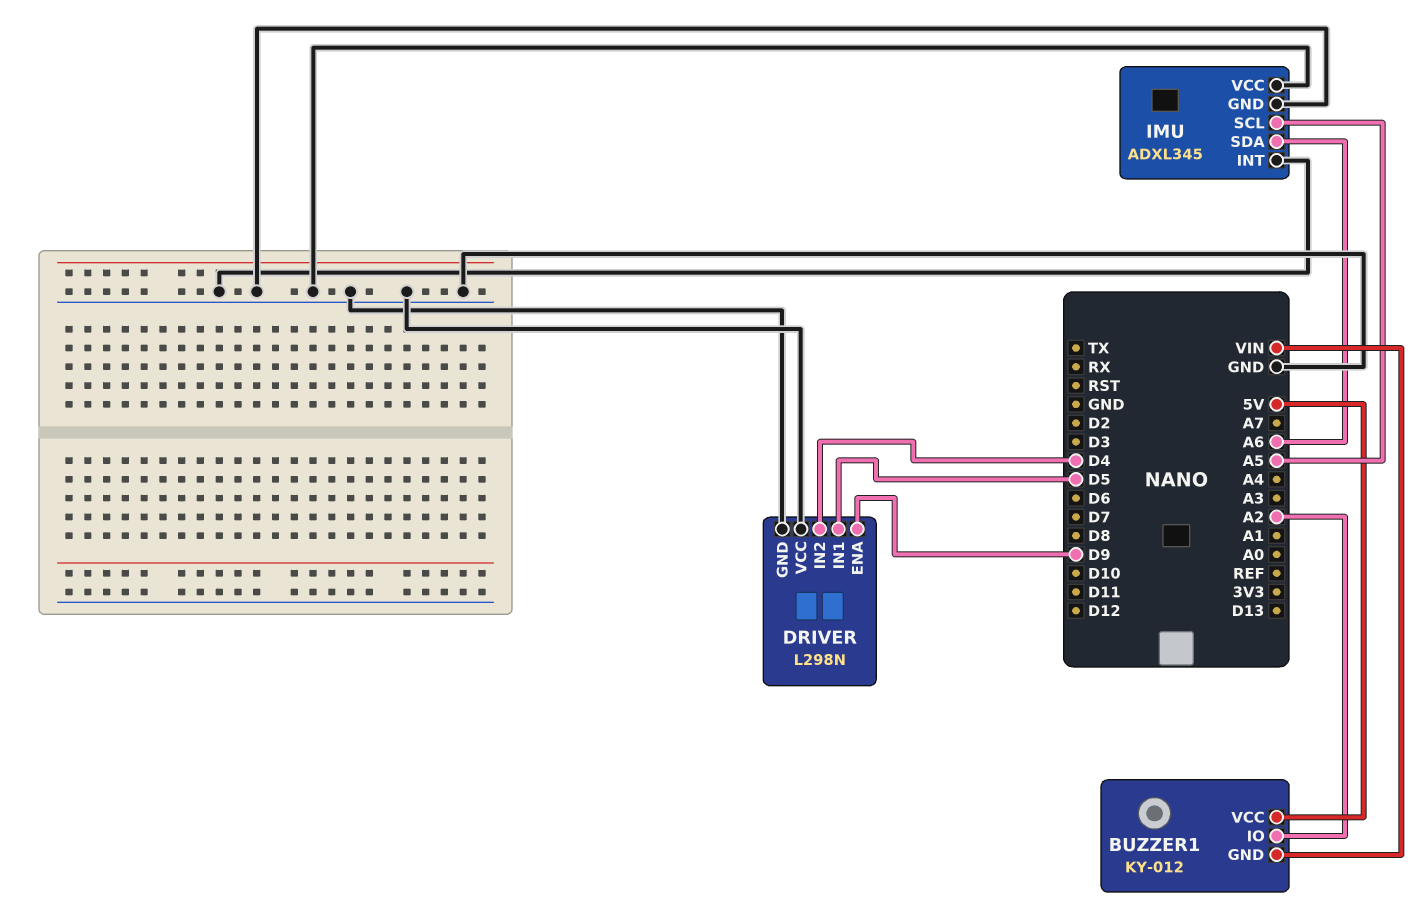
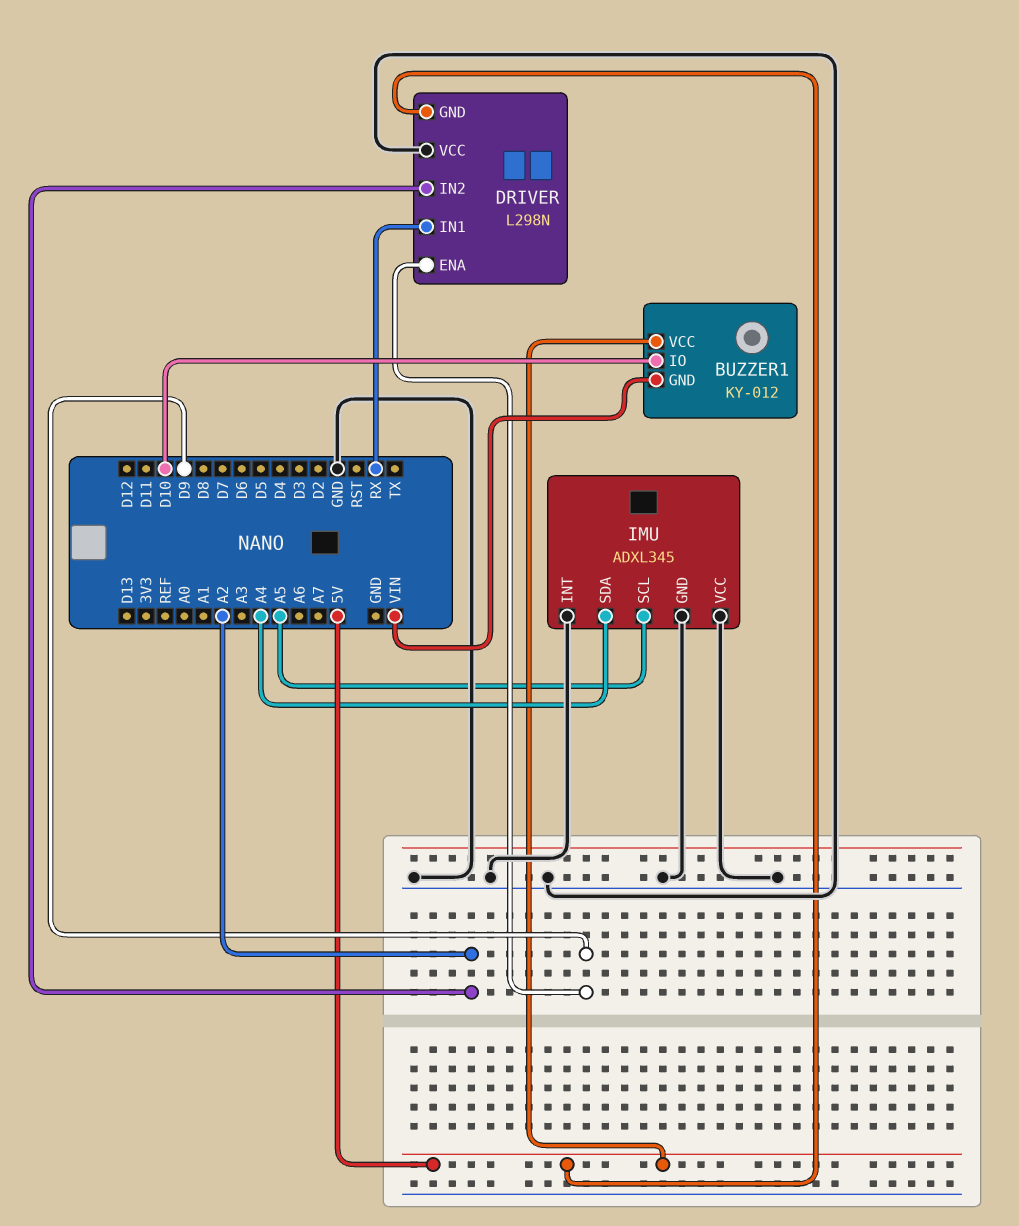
BUZZER1 pin IO: A2 -> D10
DRIVER pin GND: GND -> 5V
DRIVER pin IN1: D5 -> RX
DRIVER pin IN2: D4 -> A2
IMU pin SDA: A6 -> A4

